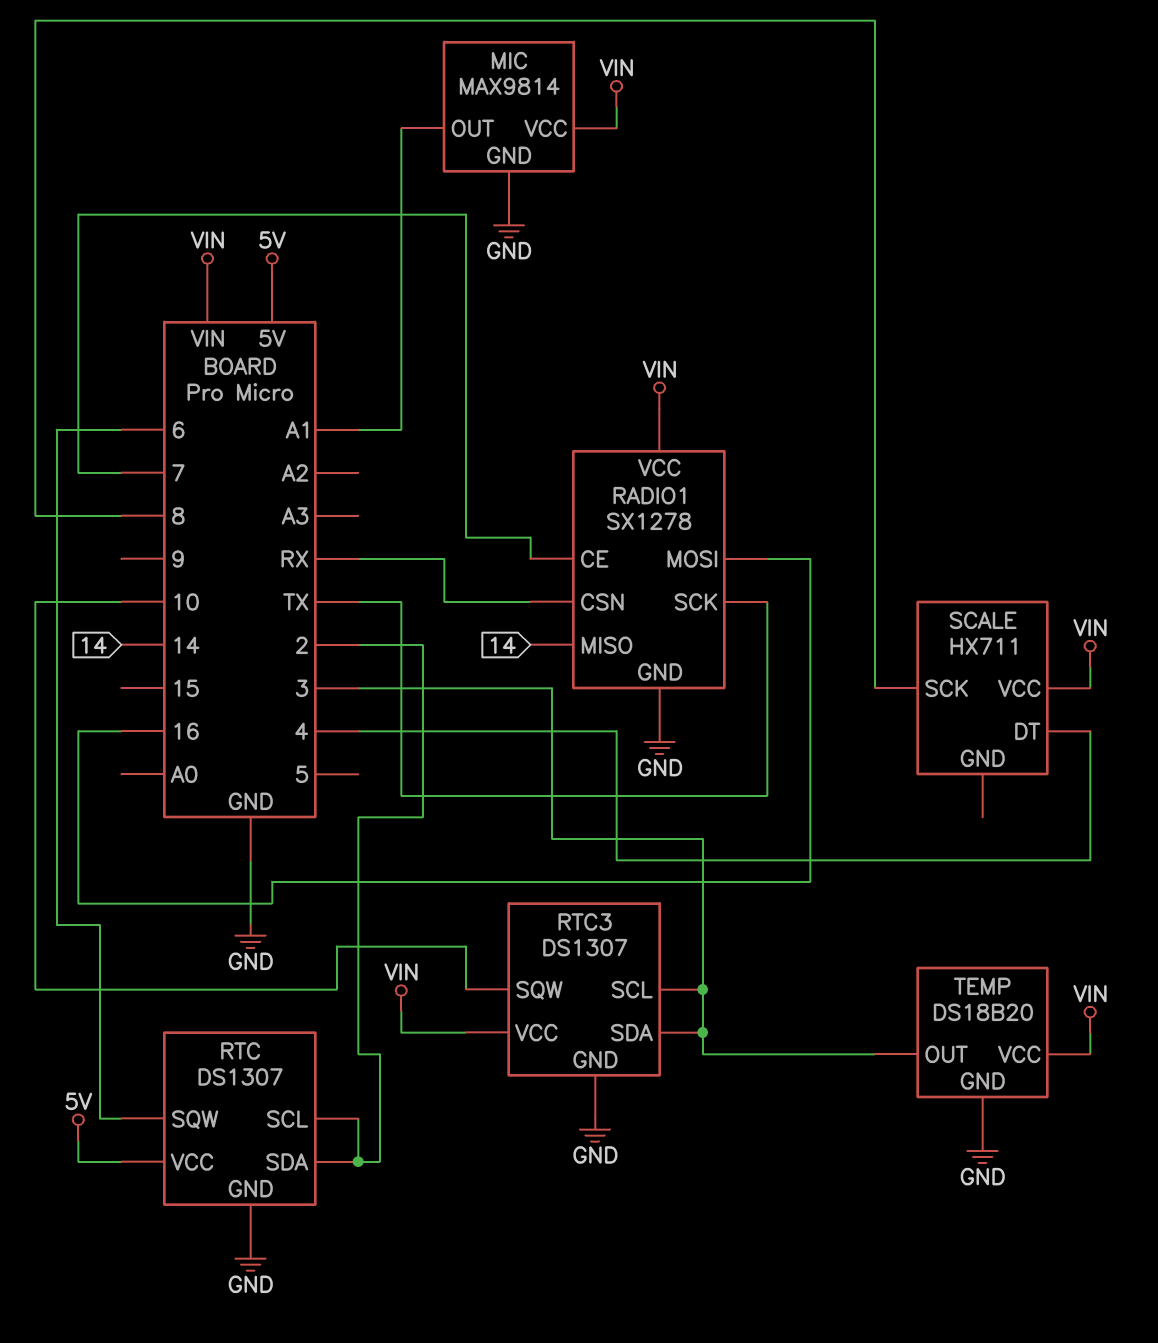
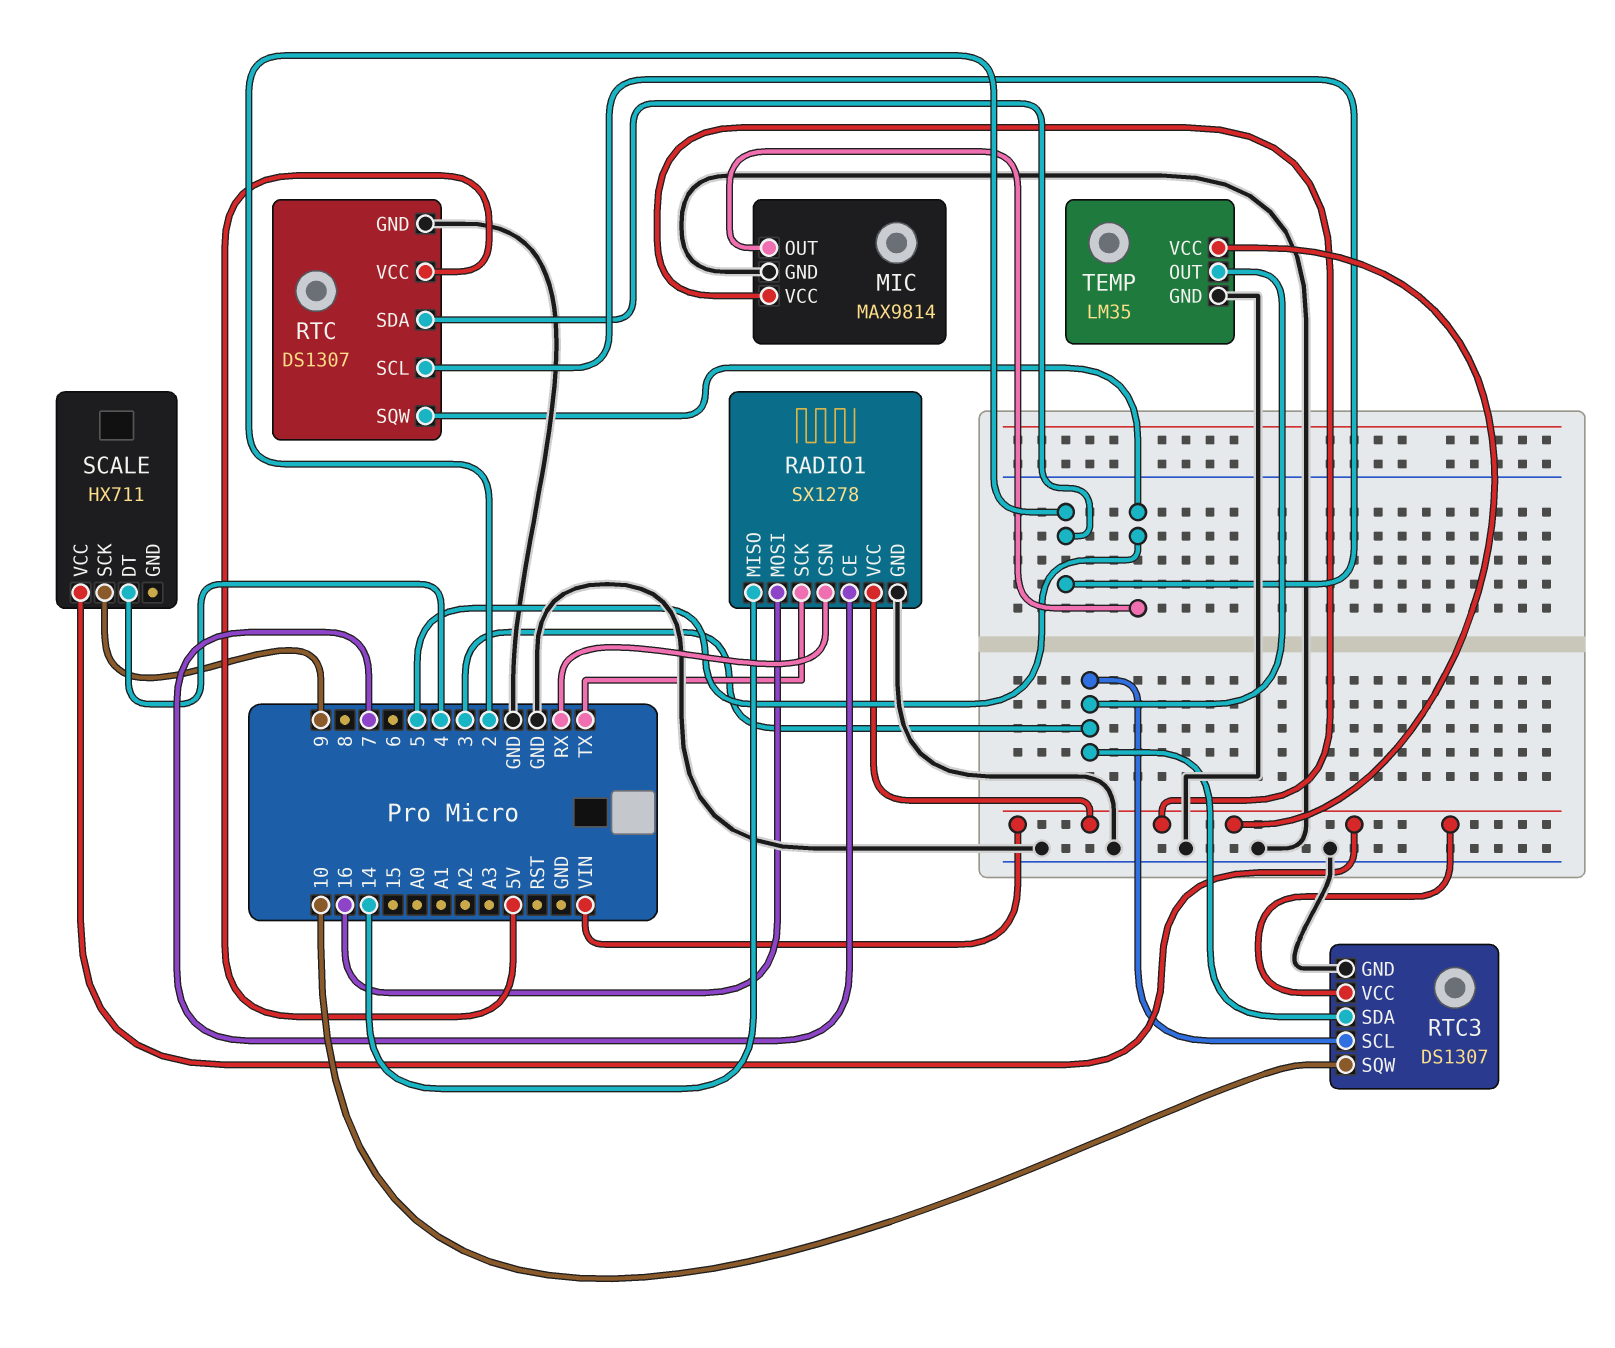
MIC pin OUT: A1 -> 5
RTC pin SQW: 6 -> 5
SCALE pin SCK: 8 -> 9
TEMP: DS18B20 -> LM35

